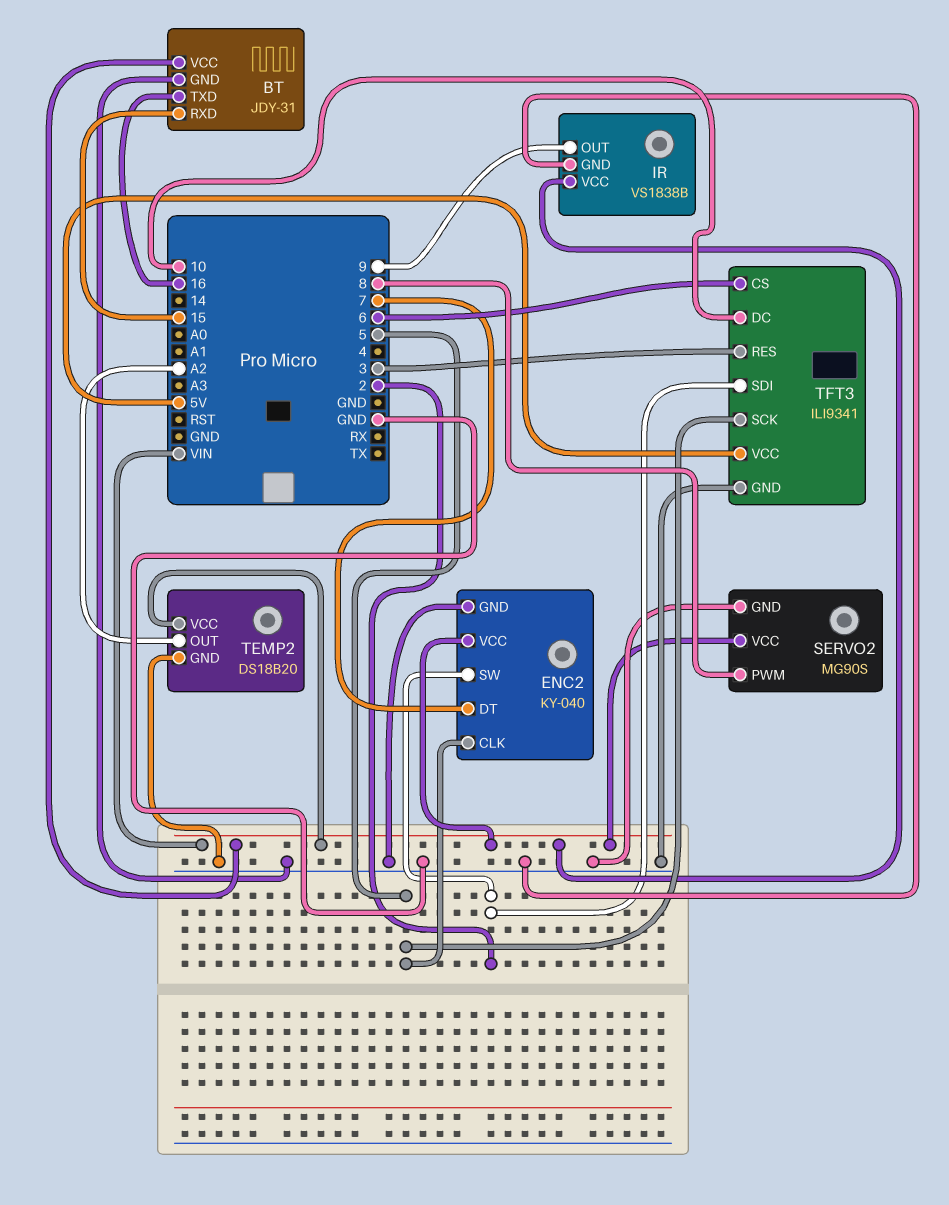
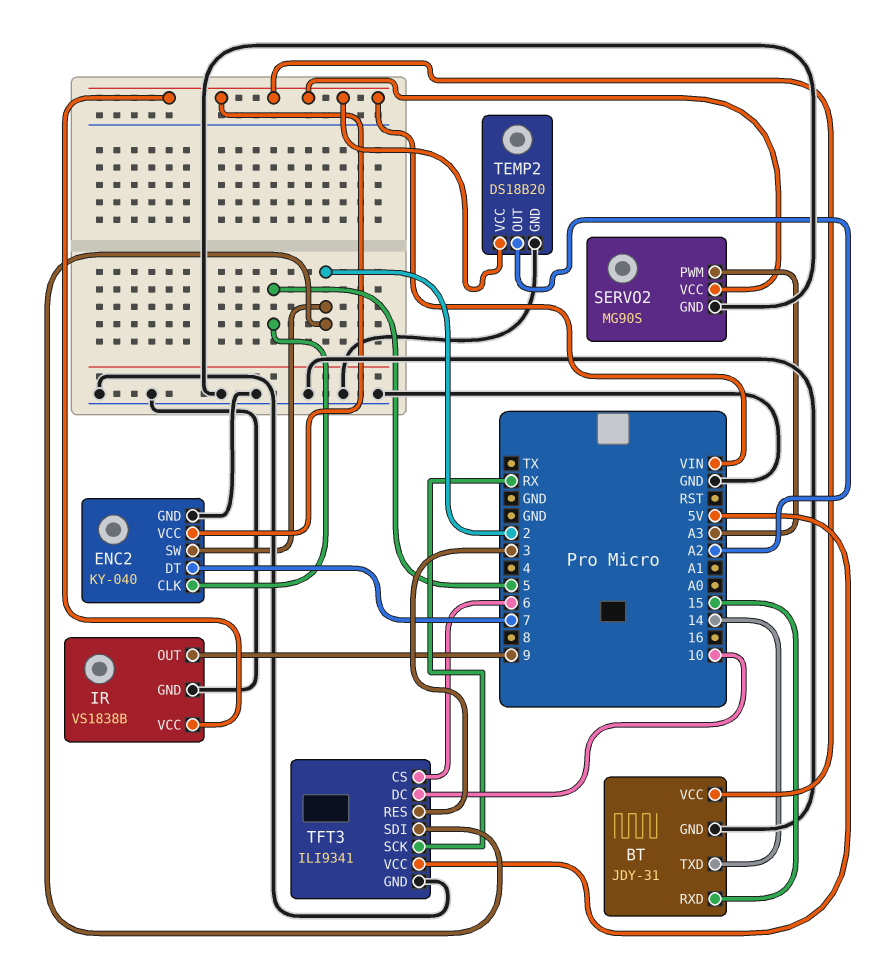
BT pin TXD: 16 -> 14
SERVO2 pin PWM: 8 -> A3
TFT3 pin SCK: 5 -> RX

